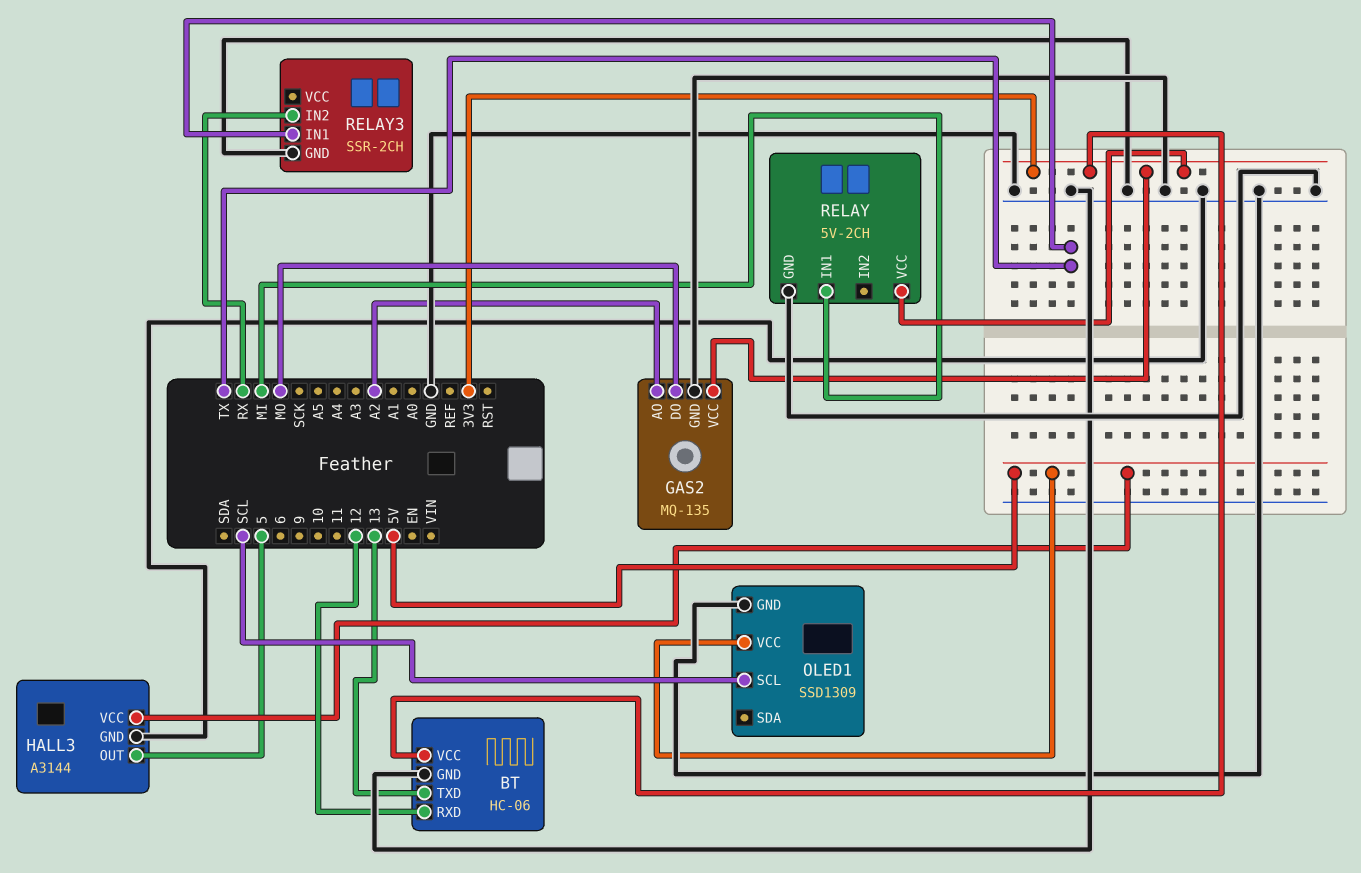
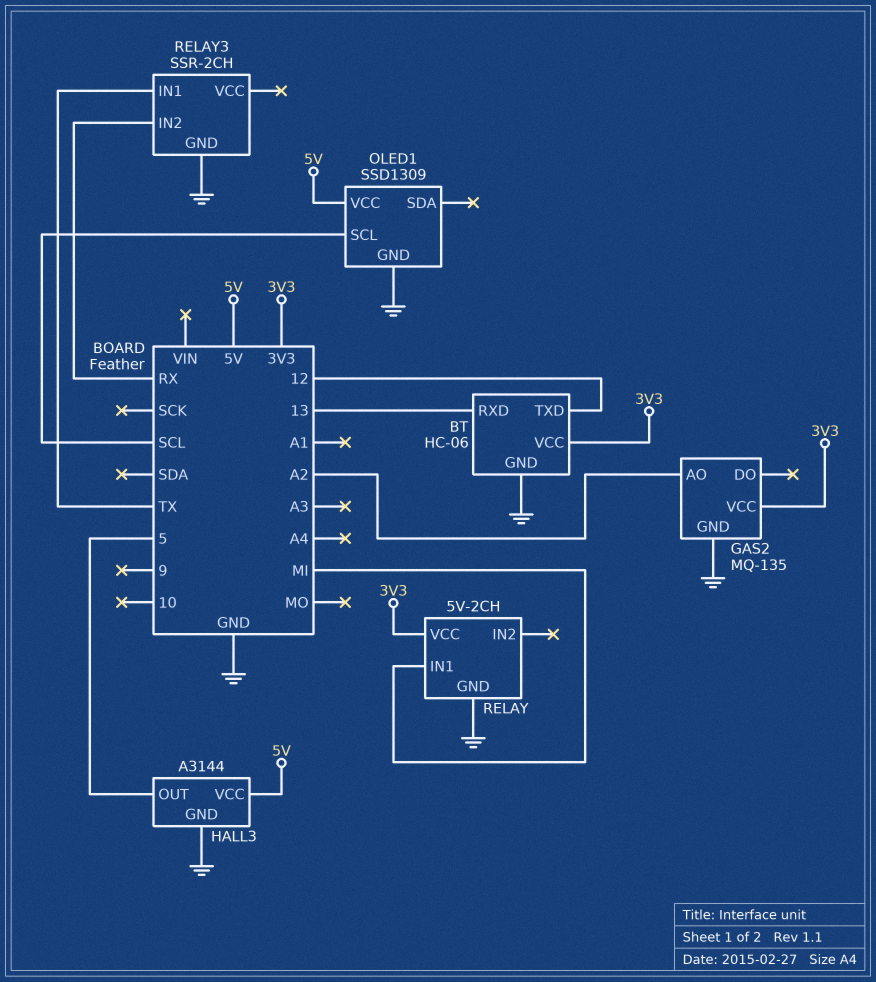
BT pin RXD: 12 -> 13
BT pin TXD: 13 -> 12
GAS2 pin DO: MO -> none

